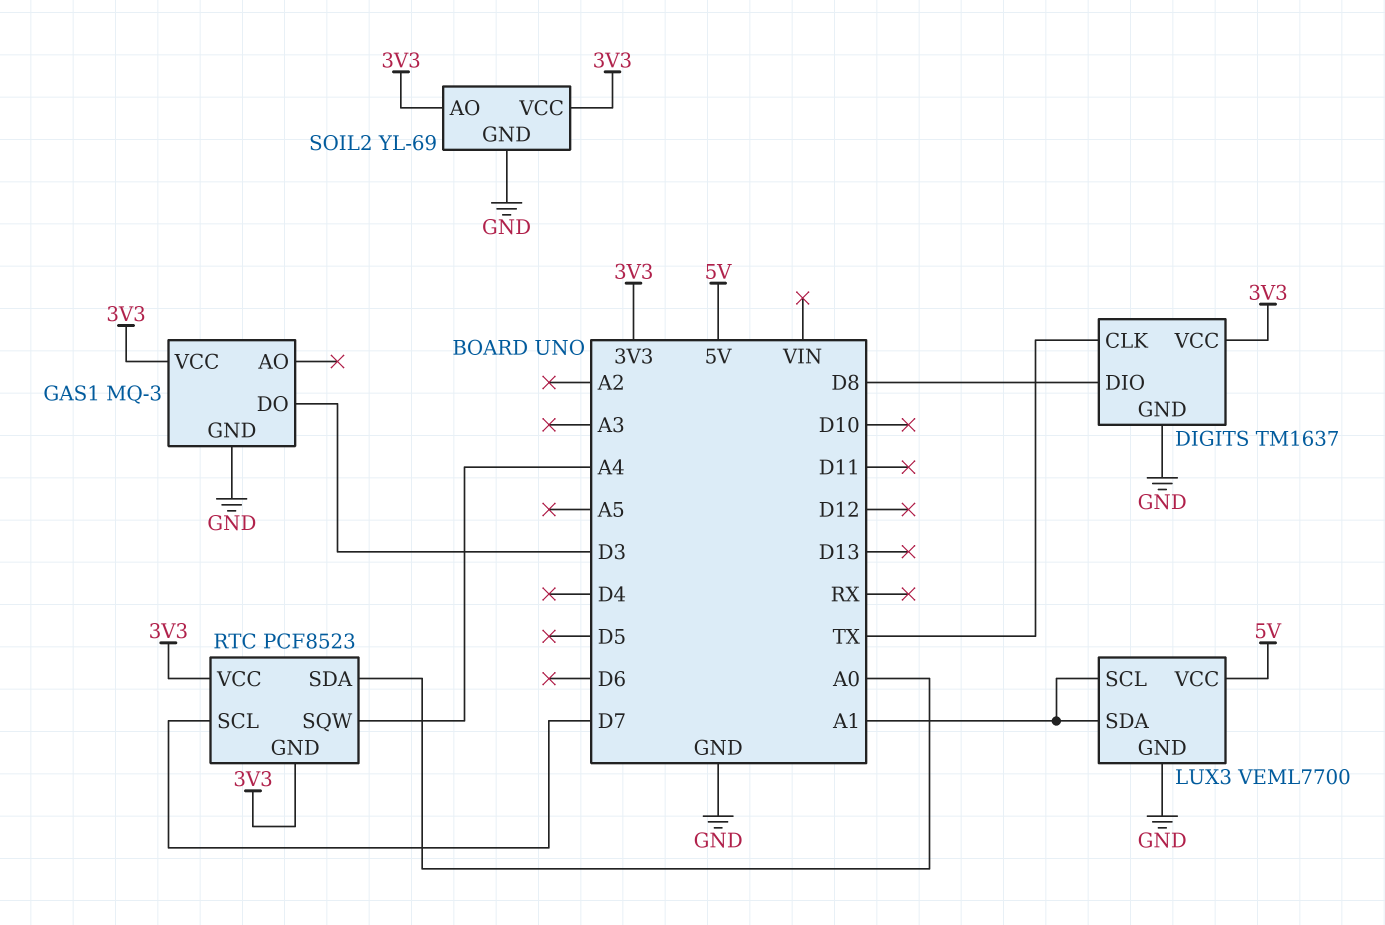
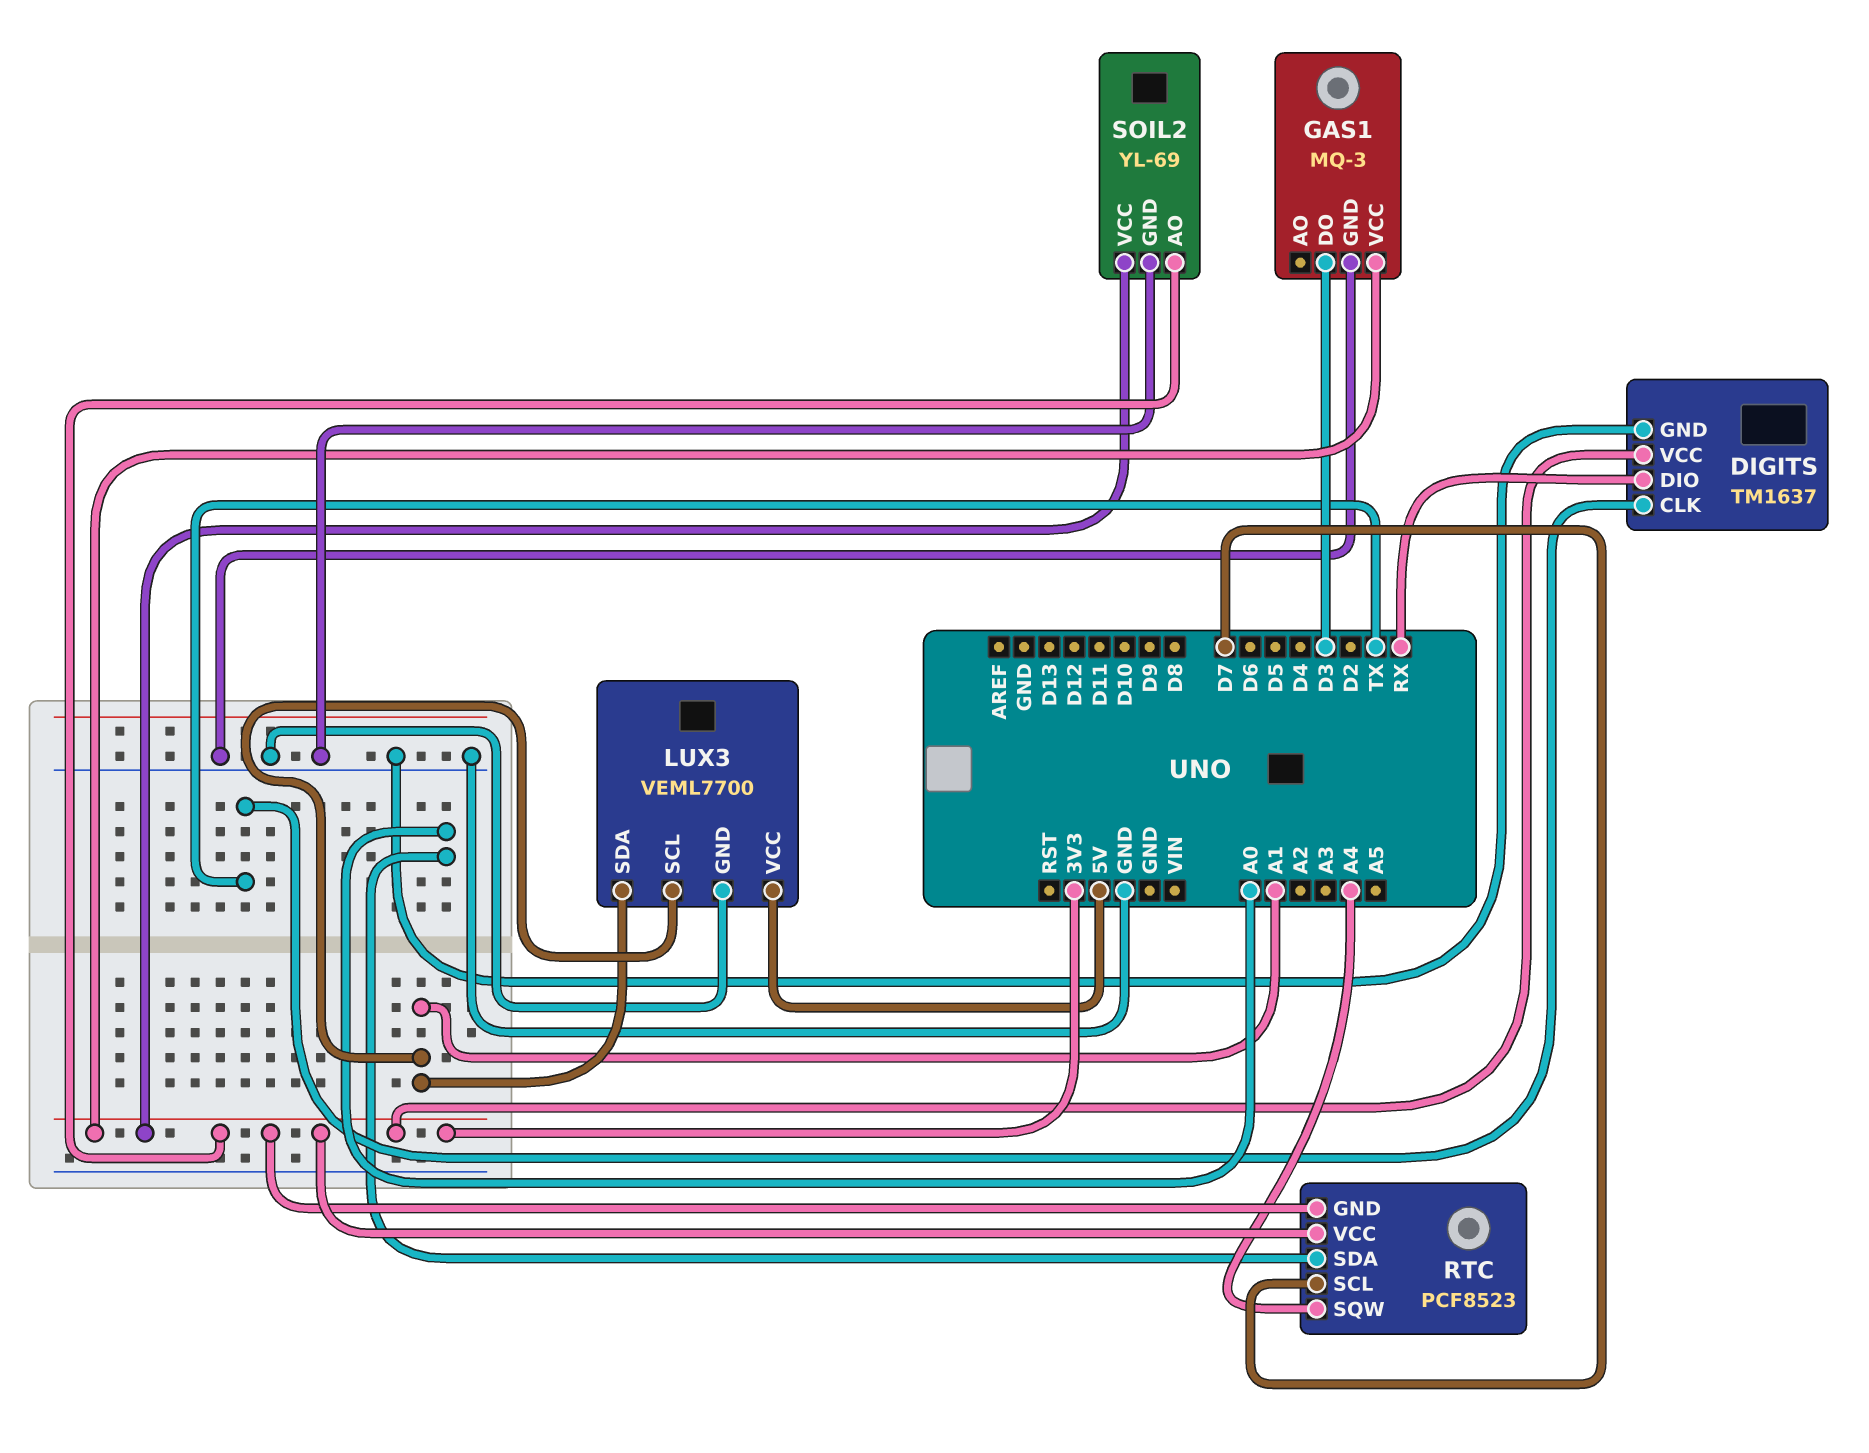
DIGITS pin DIO: D8 -> RX

